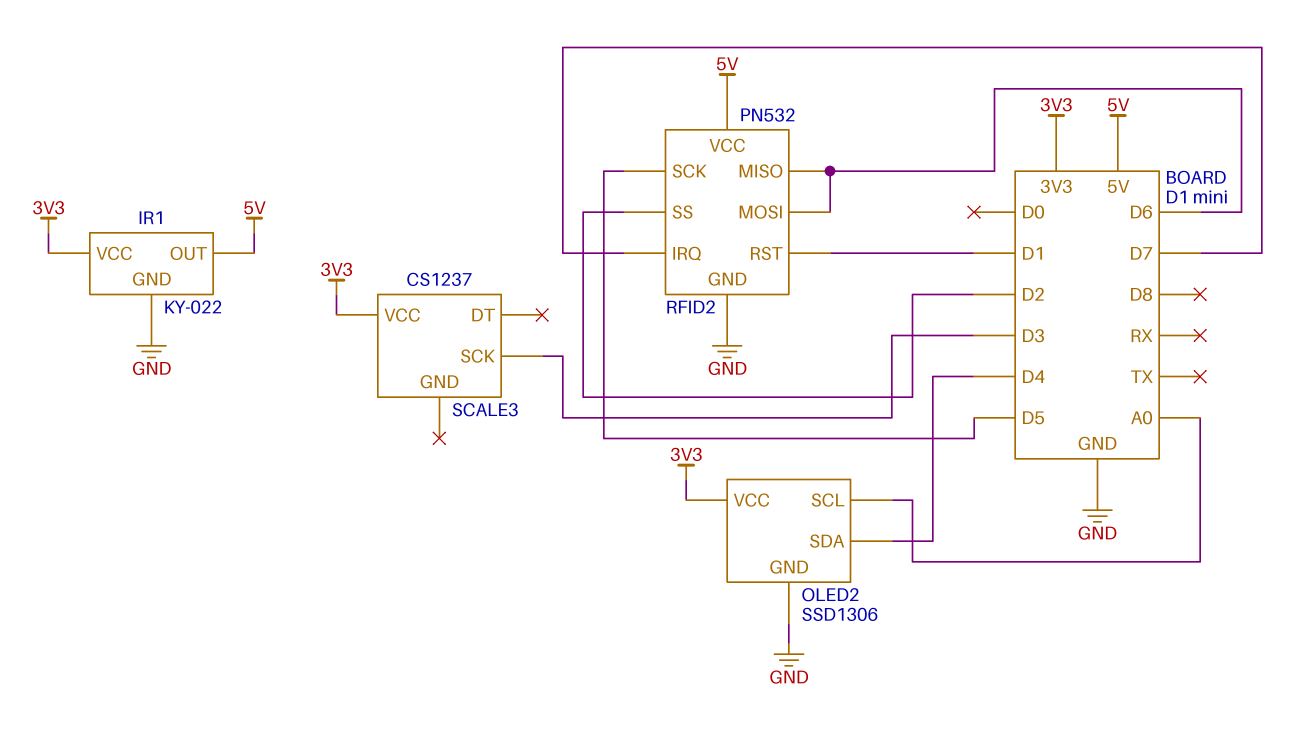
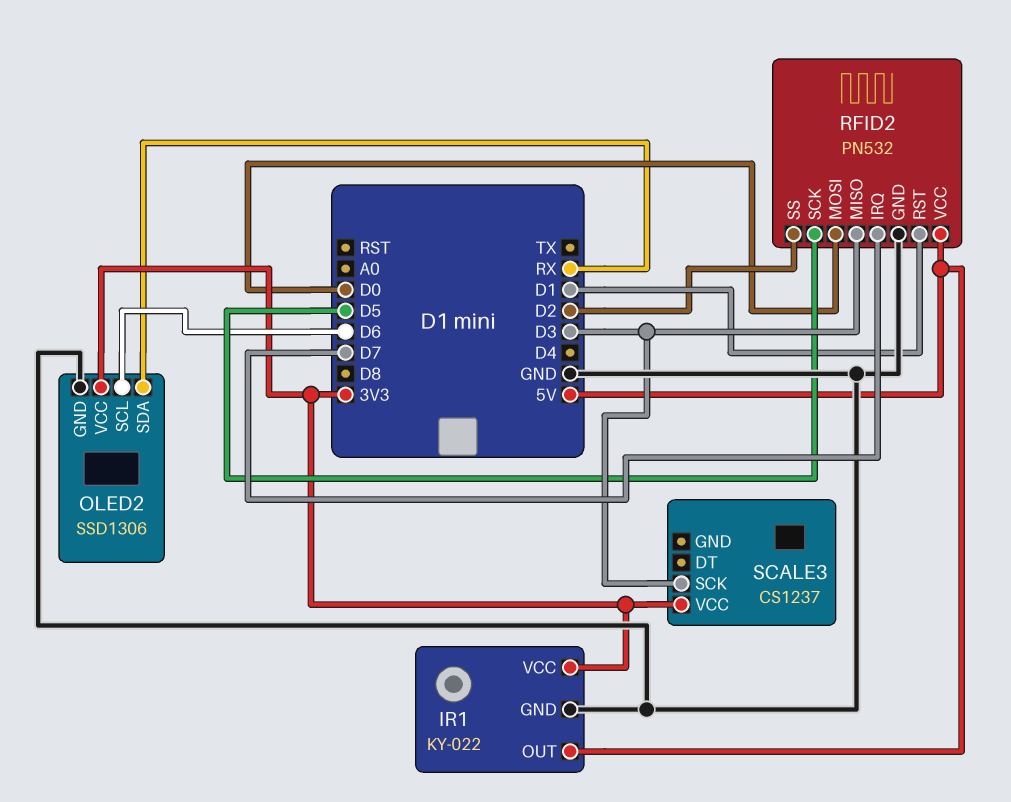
OLED2 pin SCL: A0 -> D6
OLED2 pin SDA: D4 -> RX
RFID2 pin MISO: D6 -> D3
RFID2 pin MOSI: D6 -> D0

